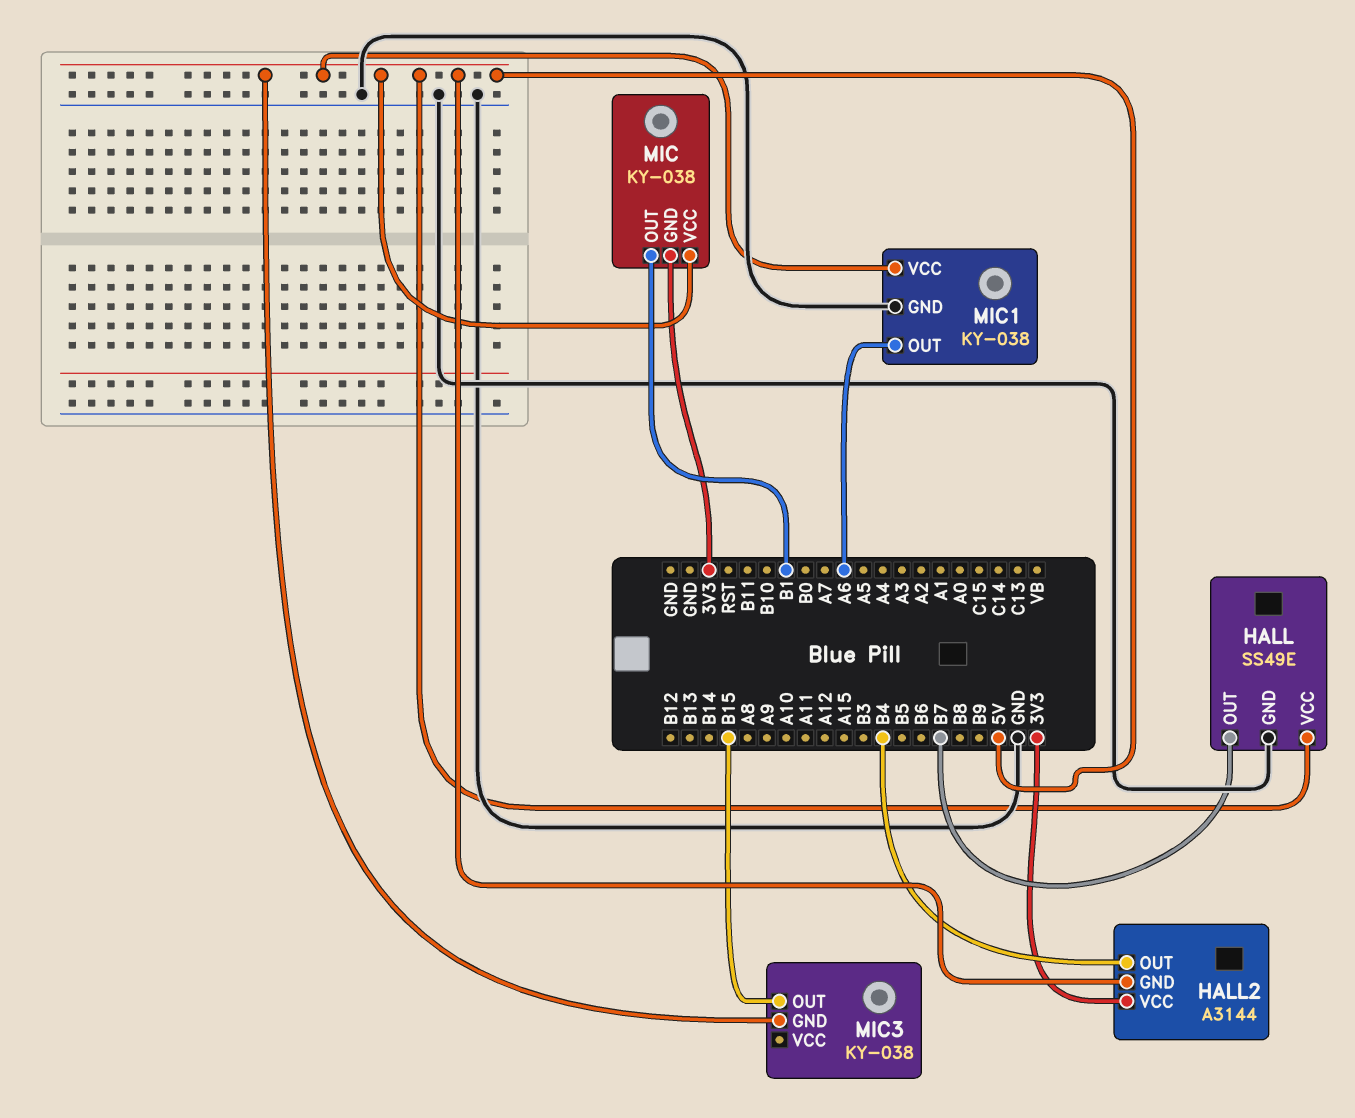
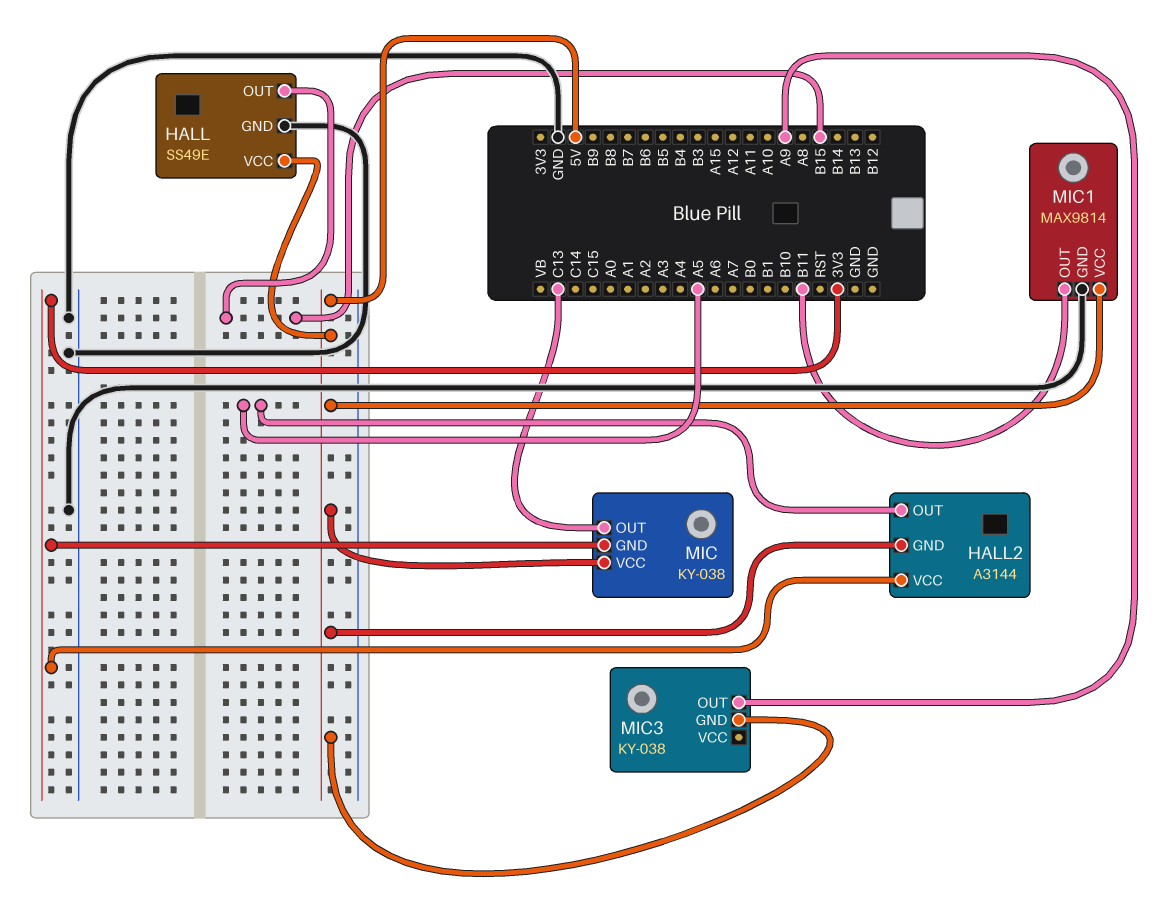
HALL pin OUT: B7 -> B15
HALL2 pin OUT: B4 -> A5
MIC pin OUT: B1 -> C13
MIC1: KY-038 -> MAX9814
MIC1 pin OUT: A6 -> B11
MIC3 pin OUT: B15 -> A9

